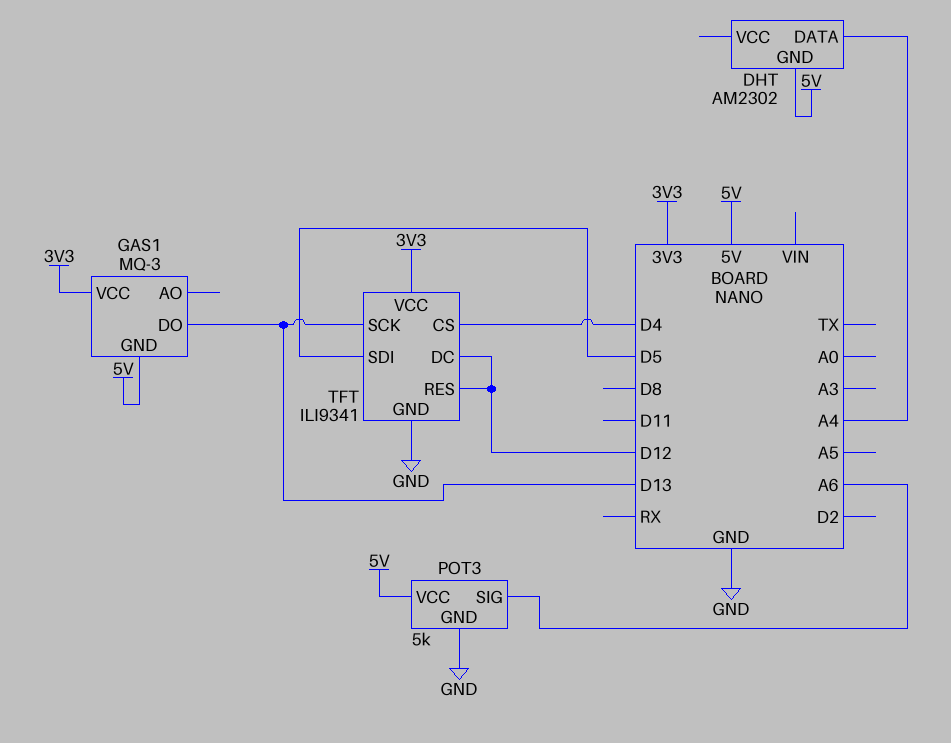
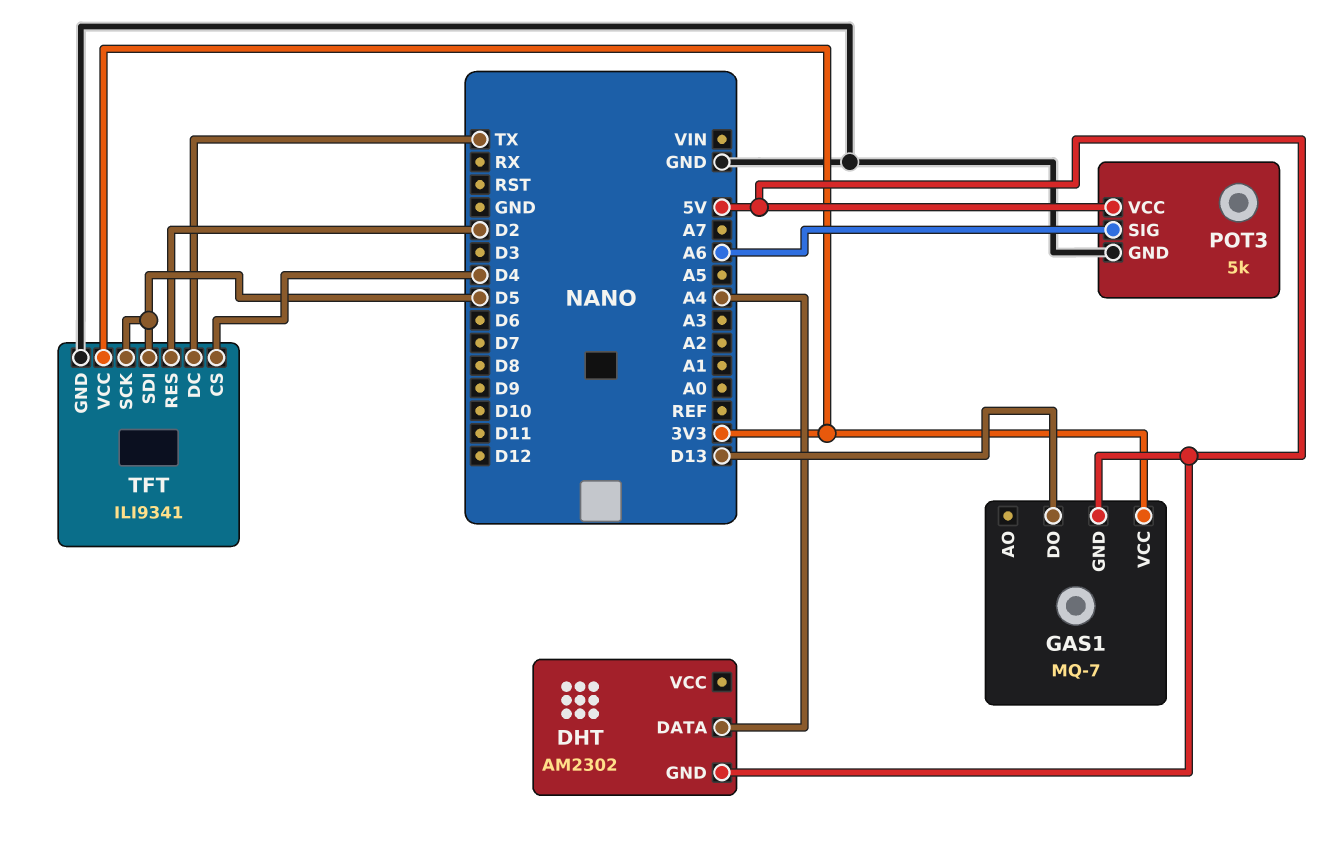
GAS1: MQ-3 -> MQ-7
TFT pin DC: D12 -> TX
TFT pin RES: D12 -> D2
TFT pin SCK: D13 -> D5

